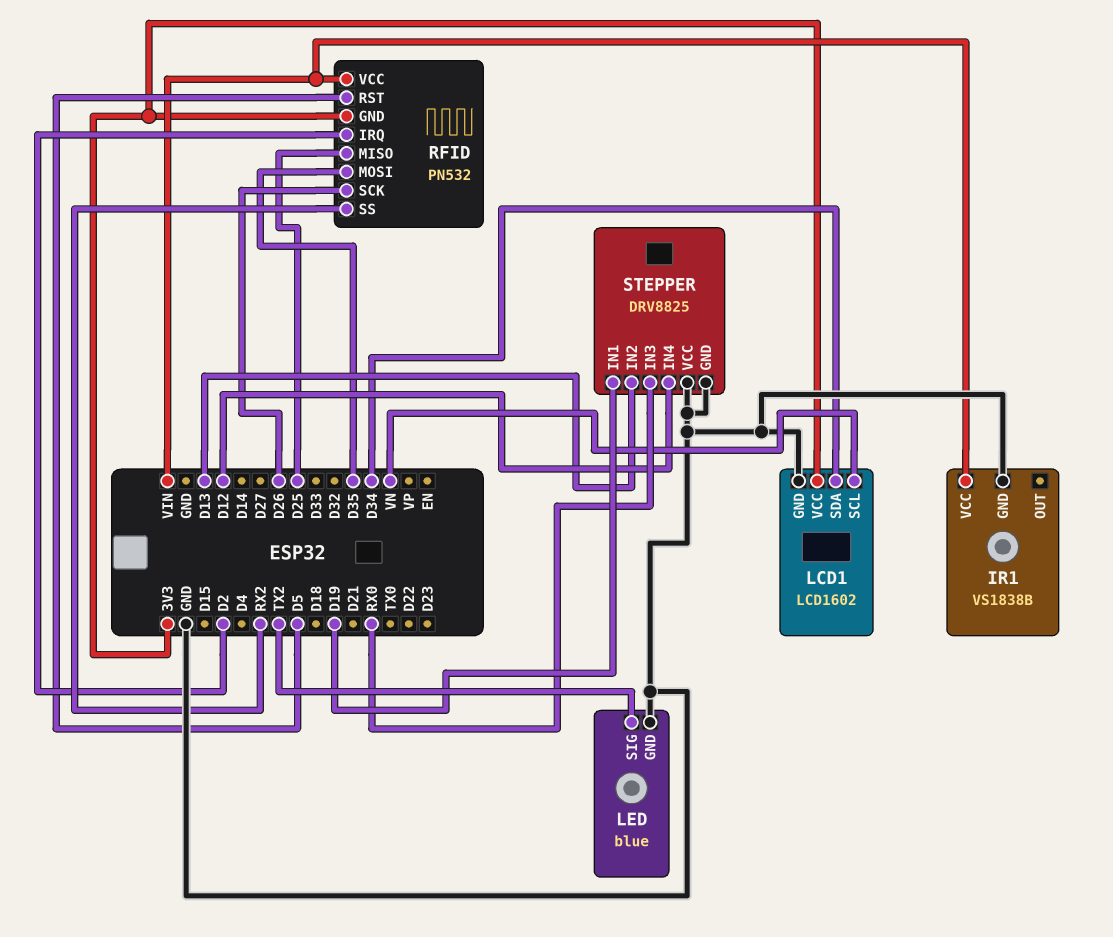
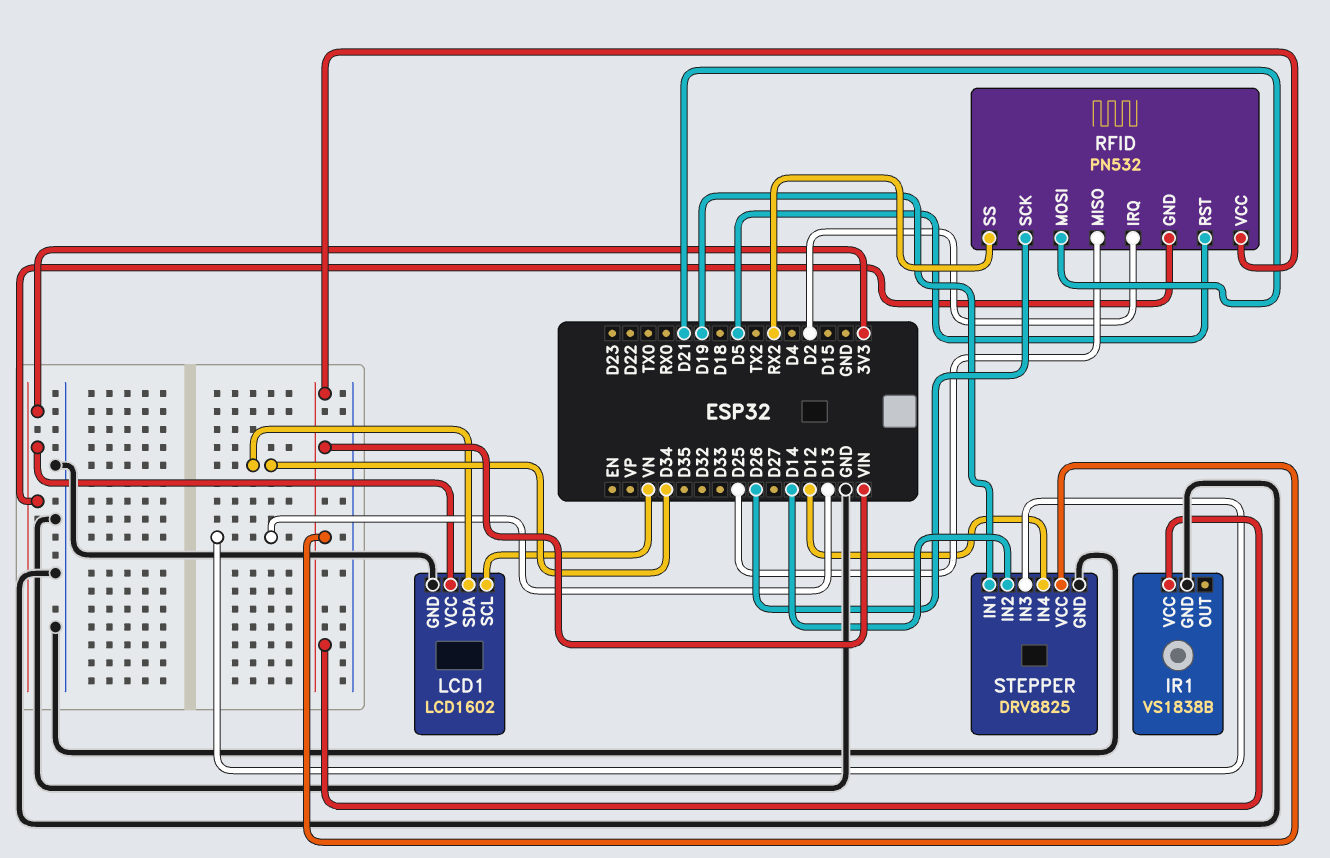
LED: blue -> none
LED pin GND: GND -> none
LED pin SIG: TX2 -> none
RFID pin MOSI: D35 -> D21
STEPPER pin IN2: D13 -> D14
STEPPER pin IN3: RX0 -> D13
STEPPER pin VCC: GND -> VIN

